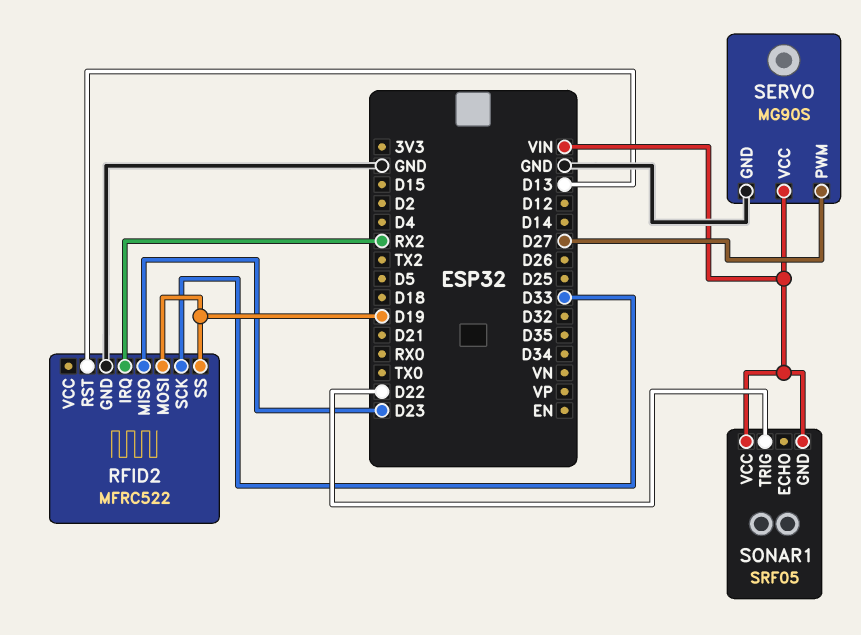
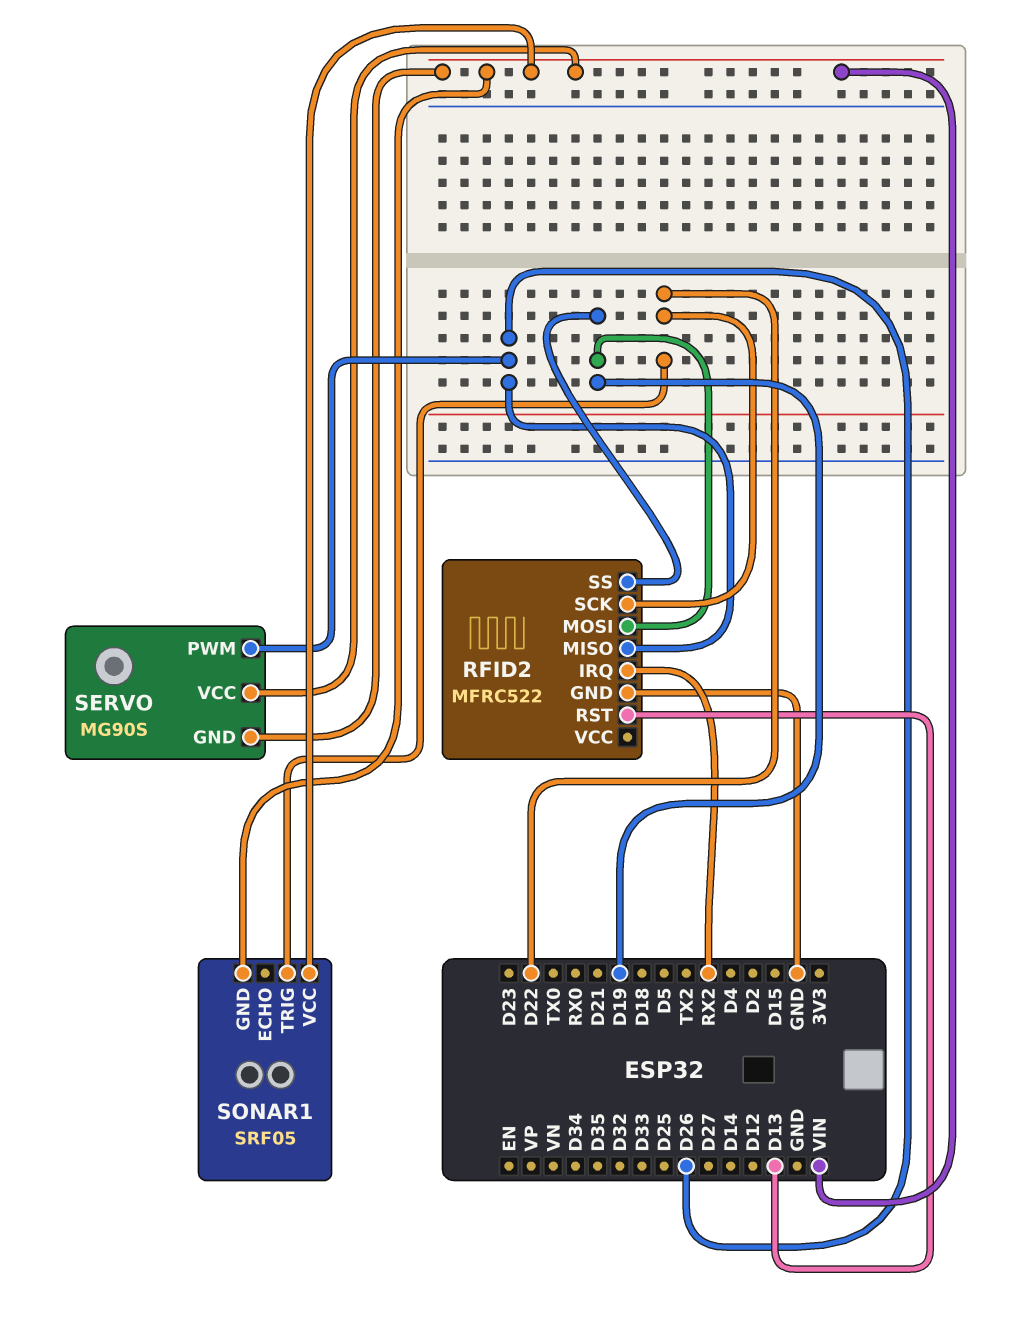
RFID2 pin MISO: D23 -> D26
RFID2 pin SCK: D33 -> D22
SERVO pin GND: GND -> VIN
SERVO pin PWM: D27 -> D26

